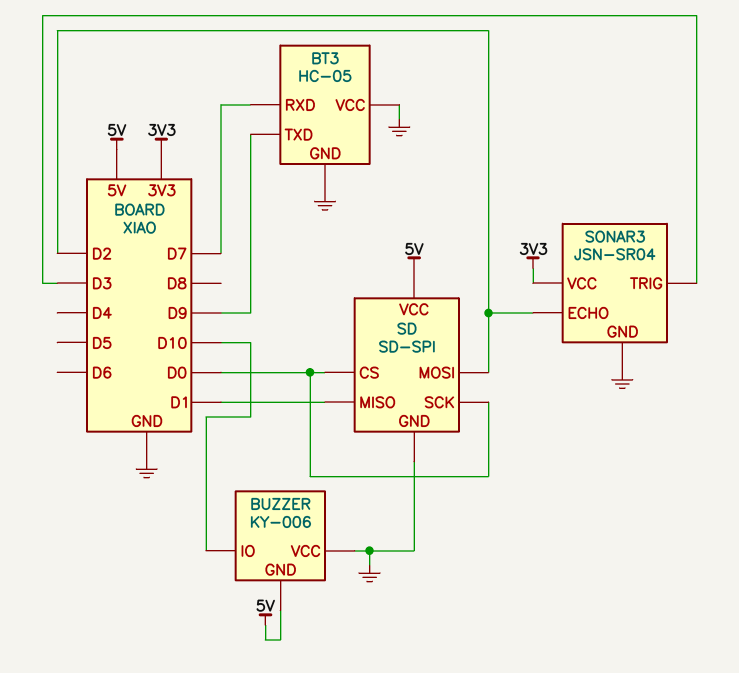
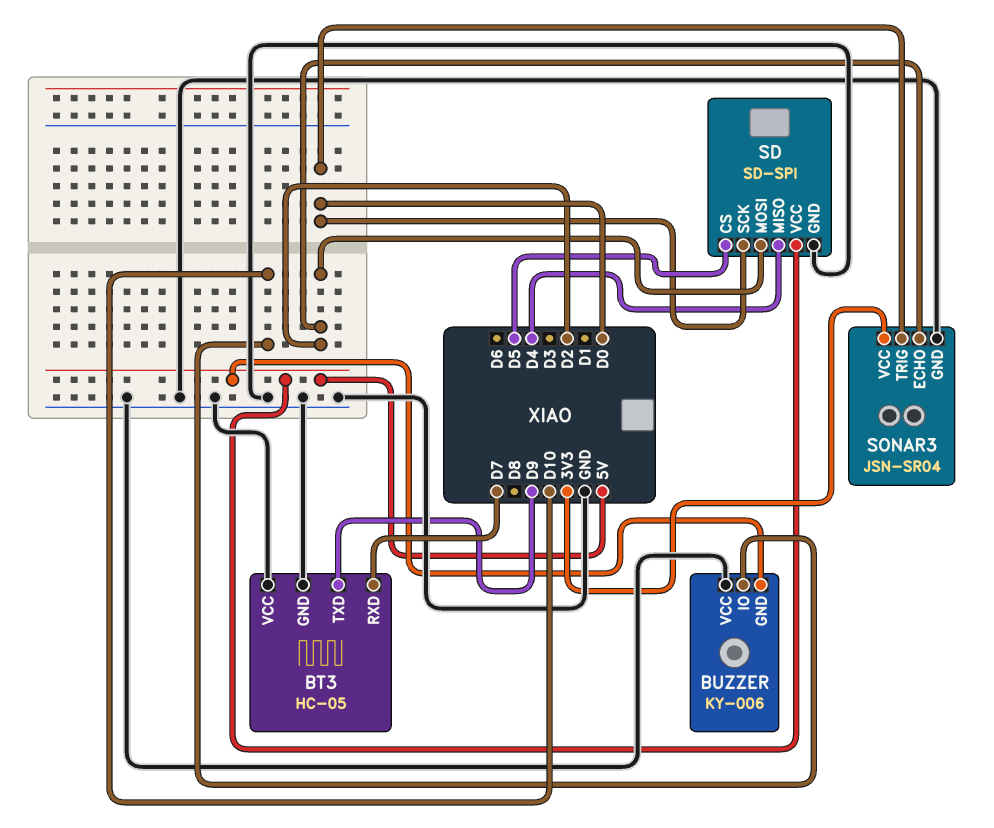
SD pin CS: D0 -> D5
SD pin MISO: D1 -> D4
SONAR3 pin TRIG: D3 -> D0

